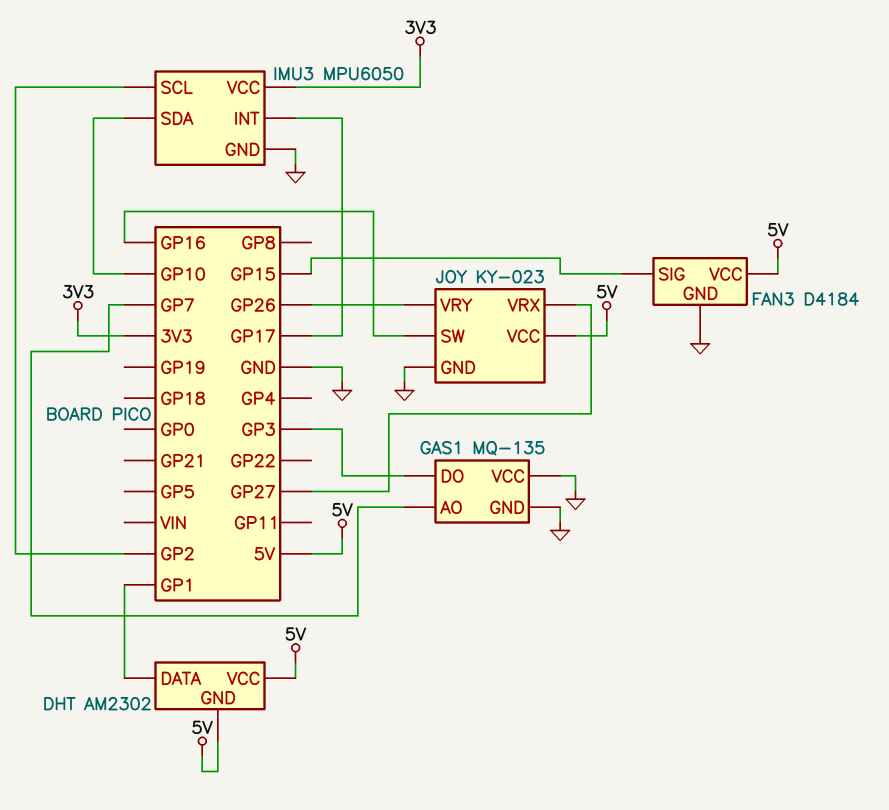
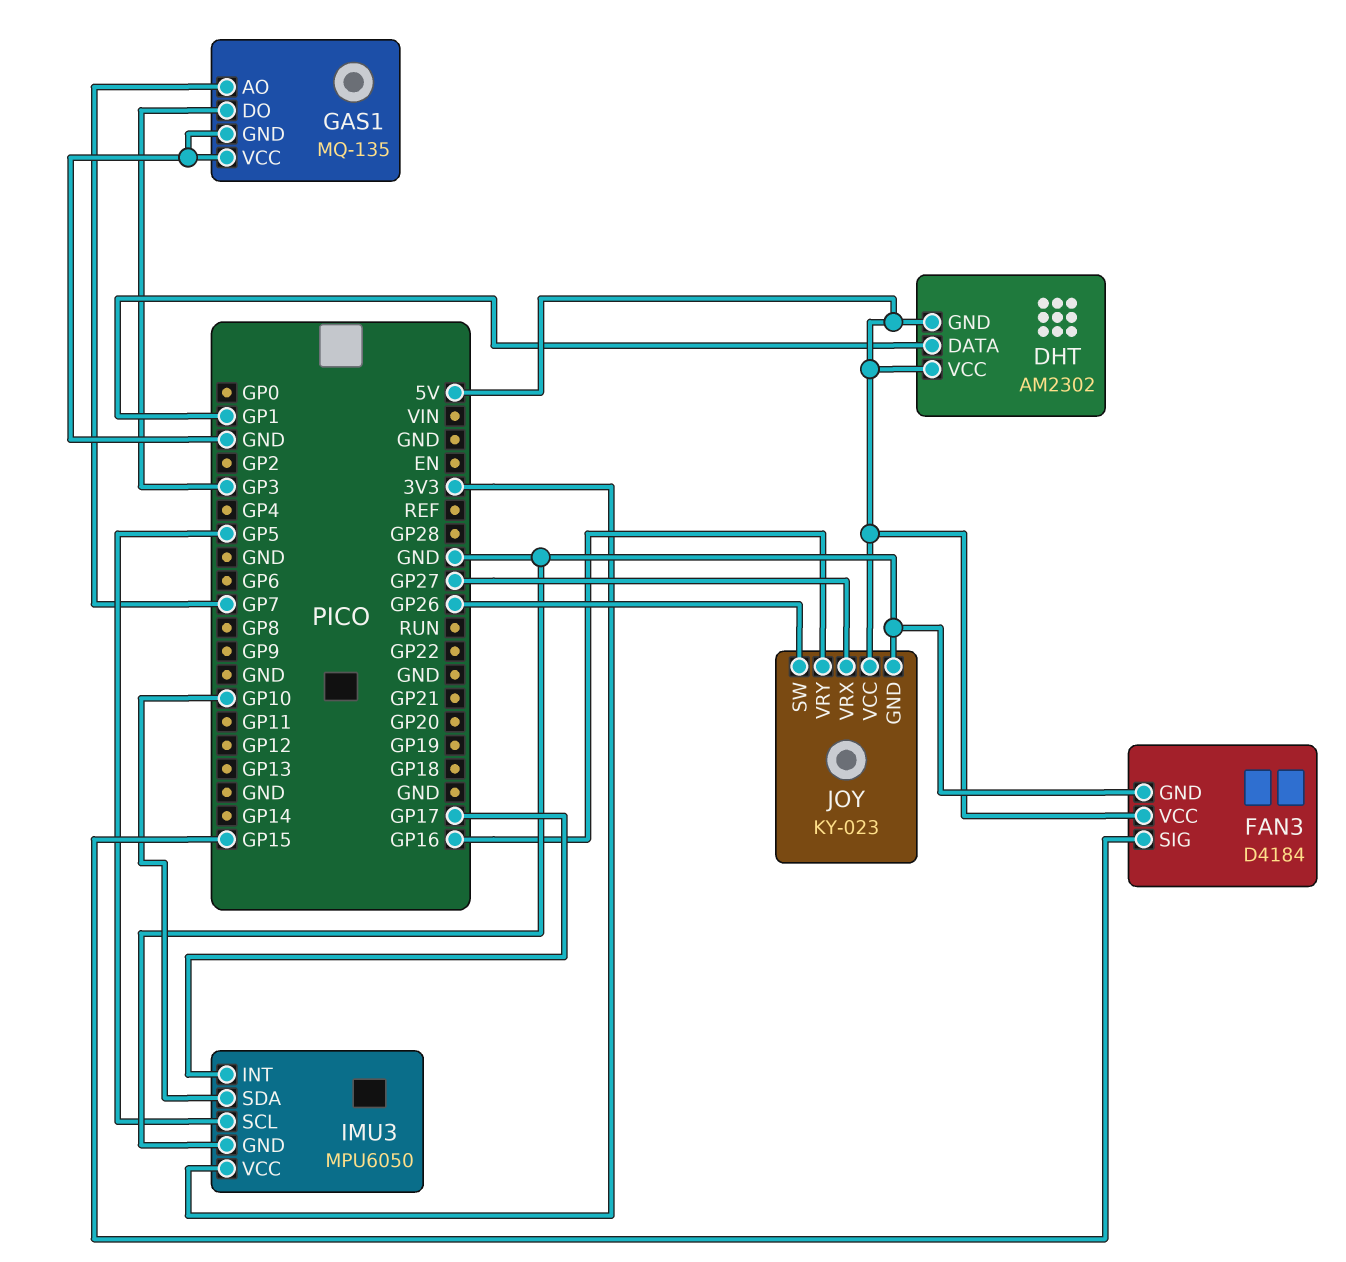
IMU3 pin SCL: GP2 -> GP5
JOY pin SW: GP16 -> GP26
JOY pin VRY: GP26 -> GP16

